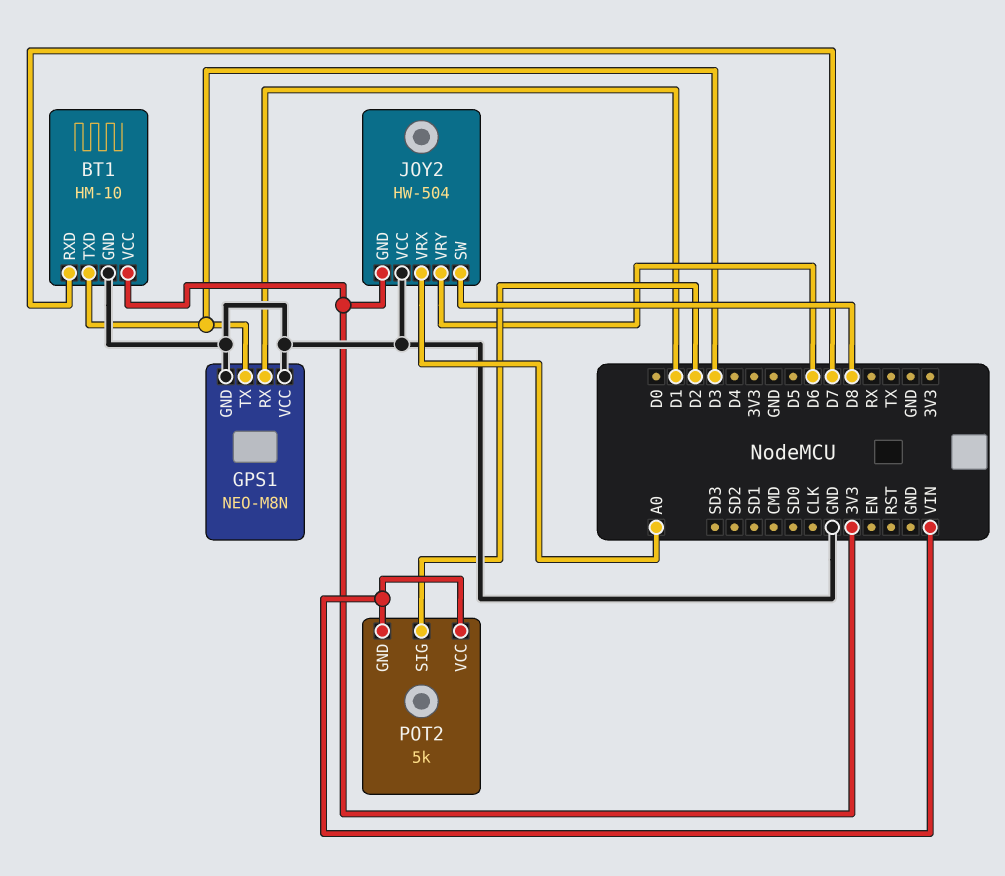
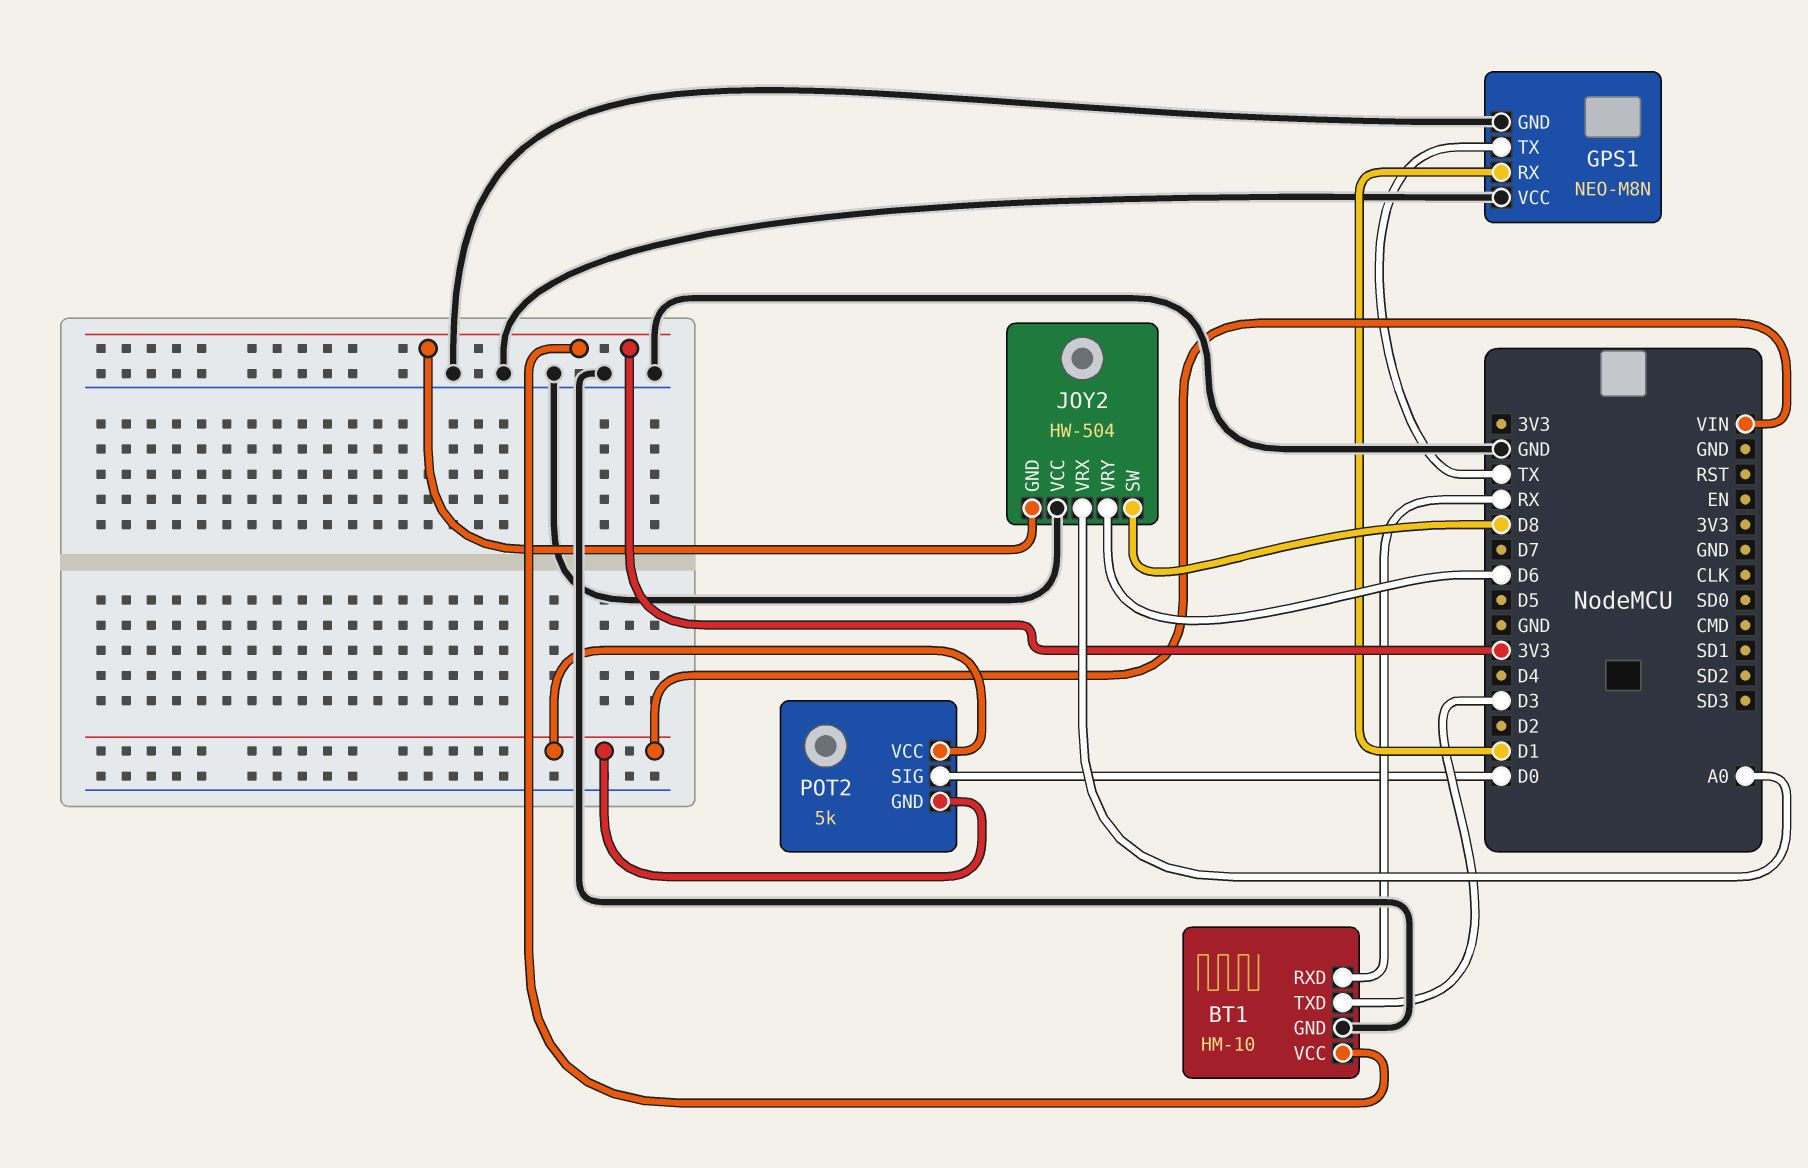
BT1 pin RXD: D7 -> RX
GPS1 pin TX: D3 -> TX
POT2 pin SIG: D2 -> D0

